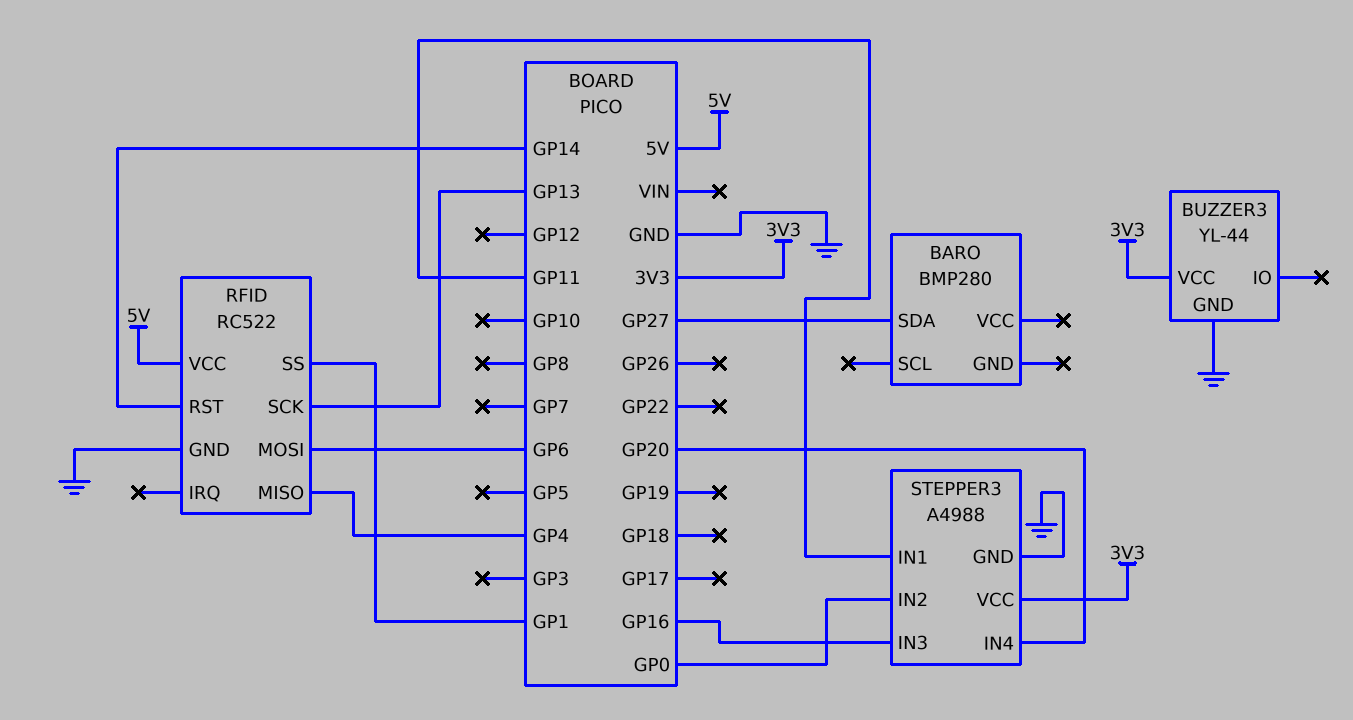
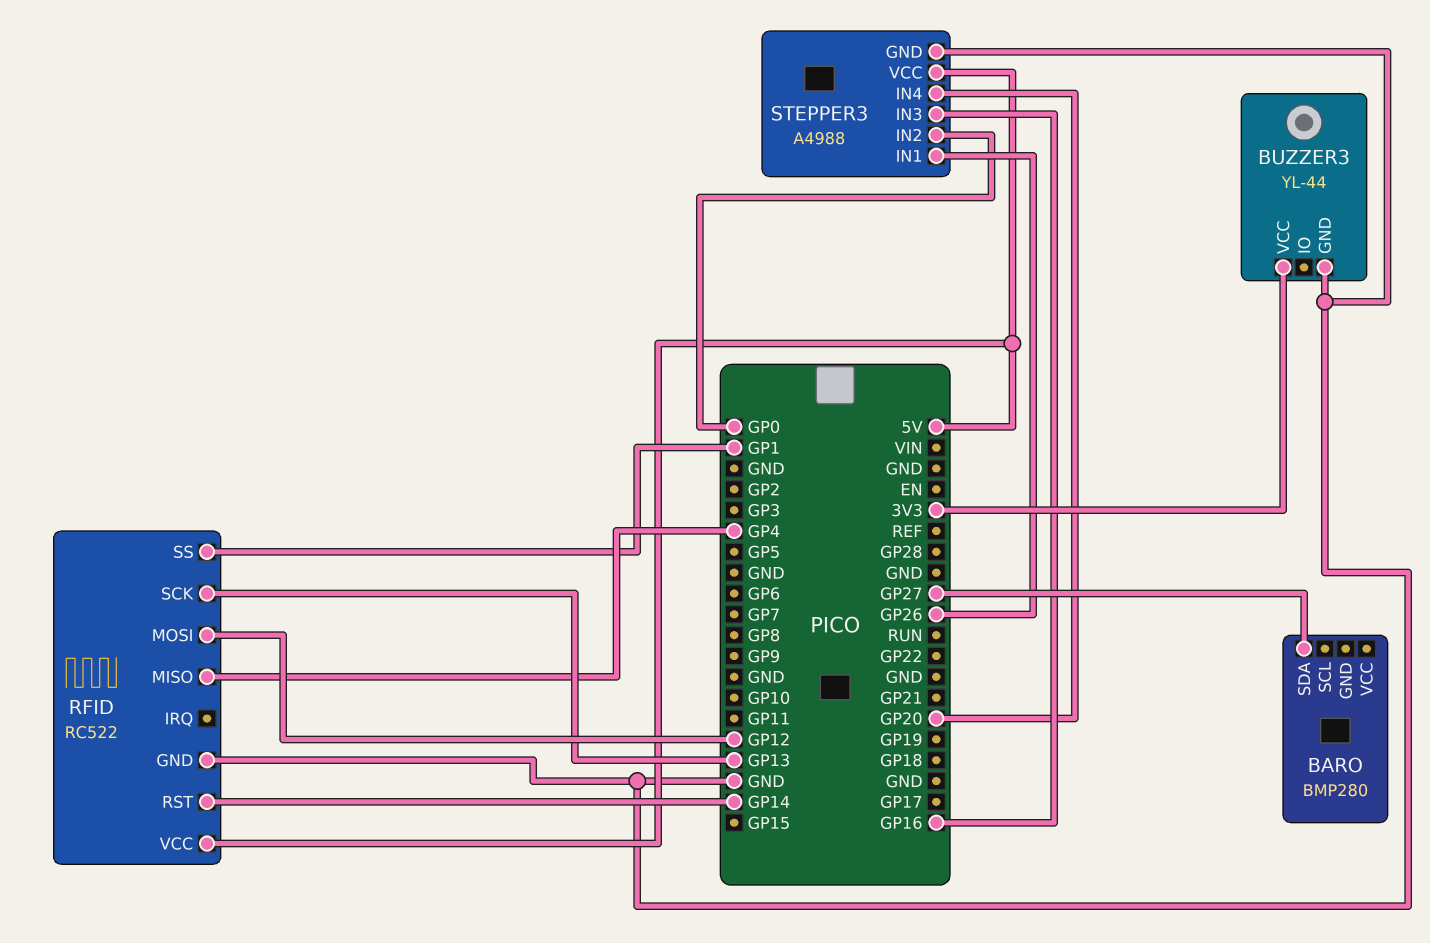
RFID pin MOSI: GP6 -> GP12
STEPPER3 pin IN1: GP11 -> GP26
STEPPER3 pin VCC: 3V3 -> 5V

